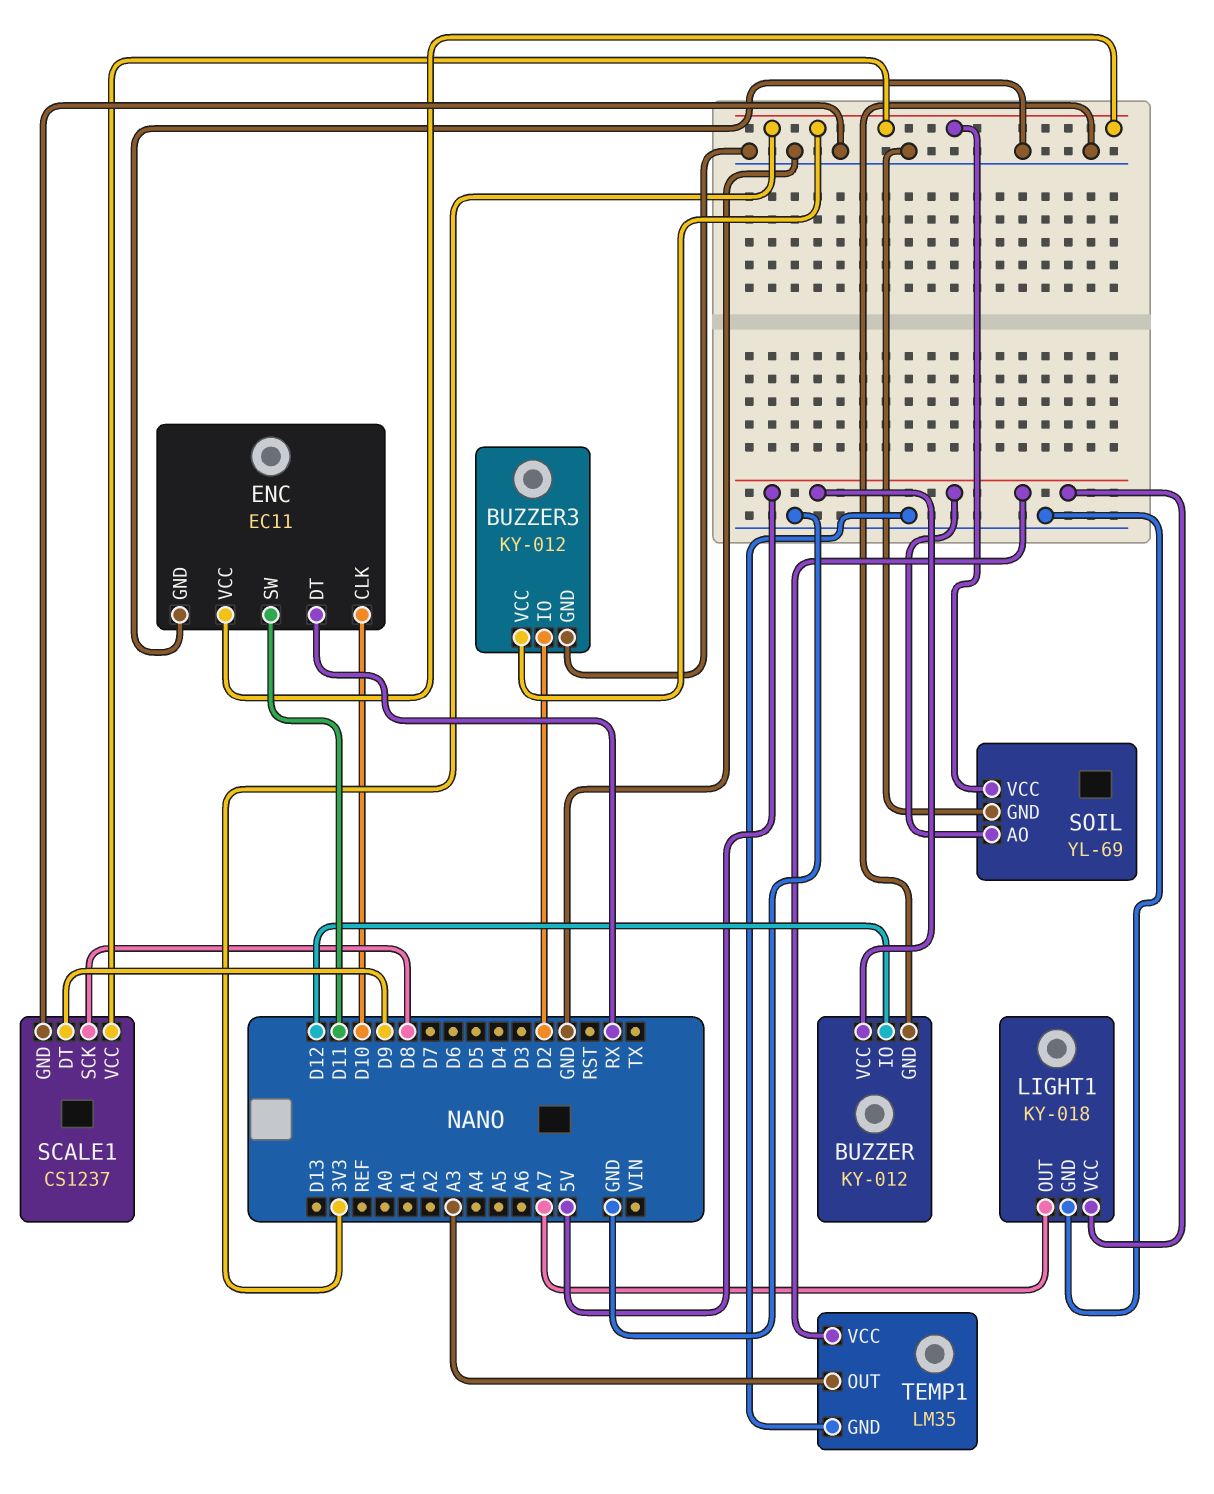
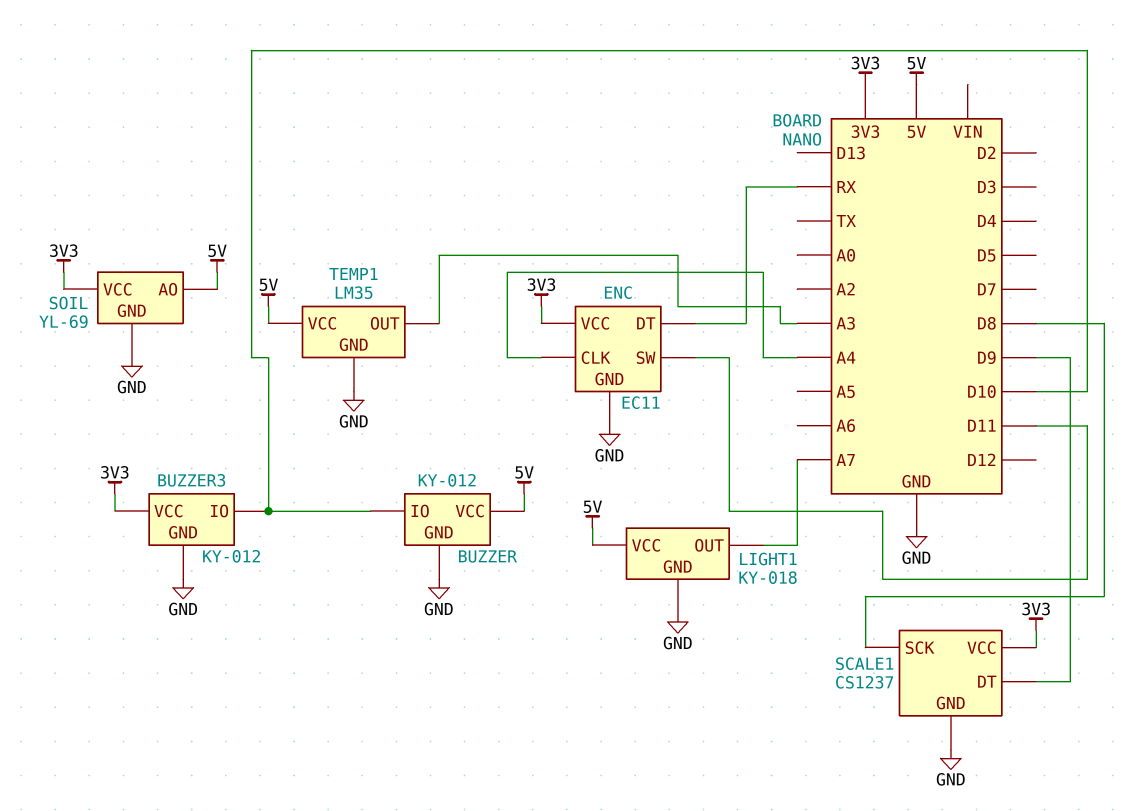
BUZZER pin IO: D12 -> D10
BUZZER3 pin IO: D2 -> D10
ENC pin CLK: D10 -> A4

